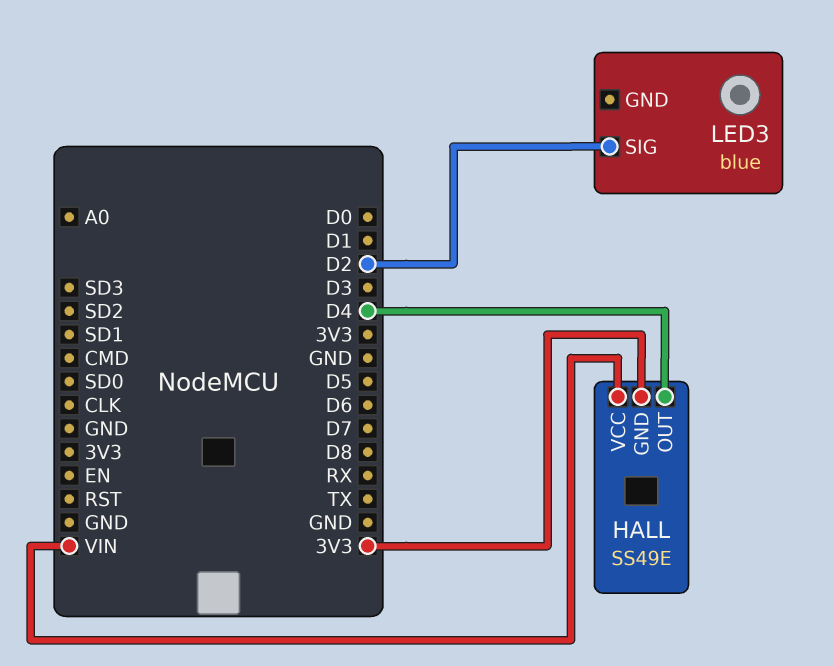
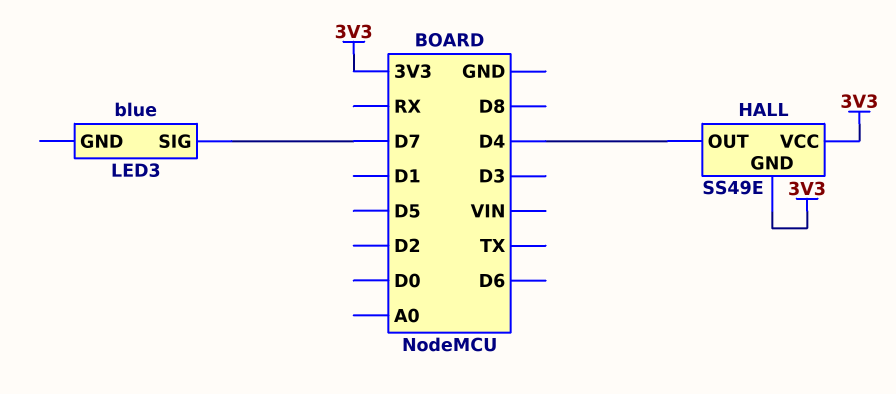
HALL pin VCC: VIN -> 3V3
LED3 pin SIG: D2 -> D7

